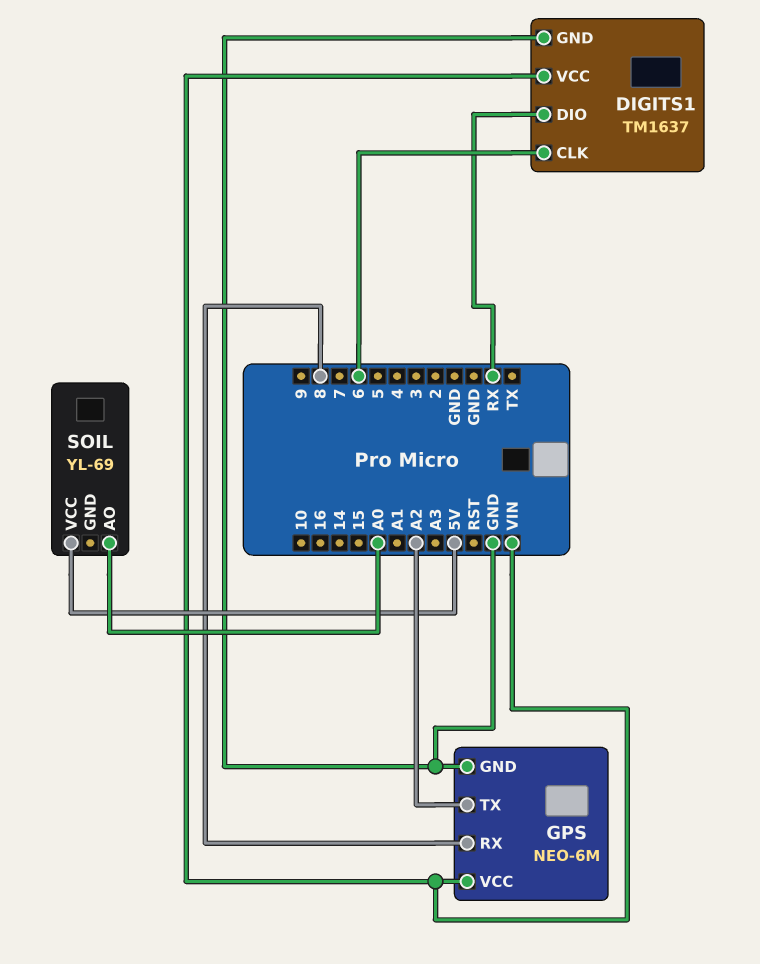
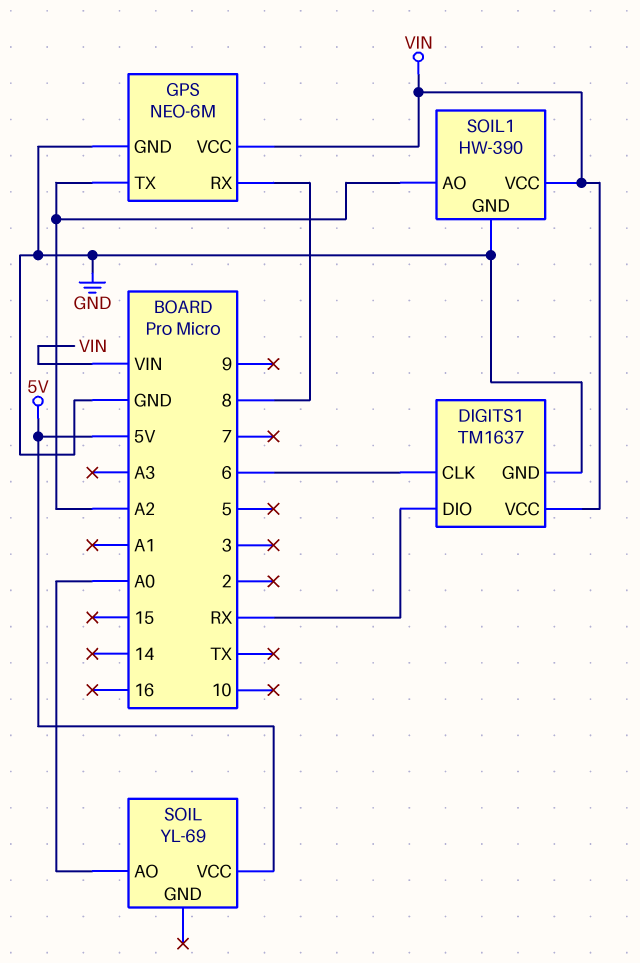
SOIL1: none -> HW-390
SOIL1 pin AO: none -> A2
SOIL1 pin GND: none -> GND
SOIL1 pin VCC: none -> VIN

